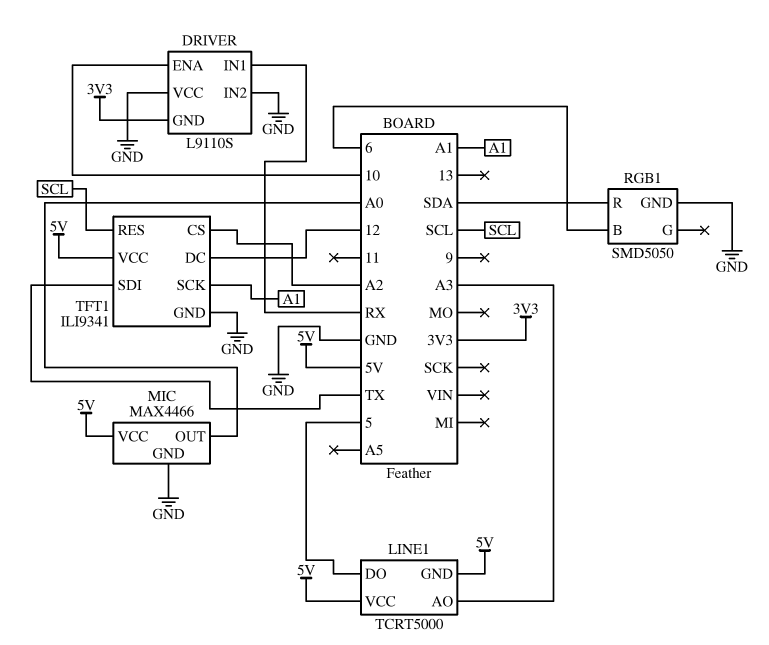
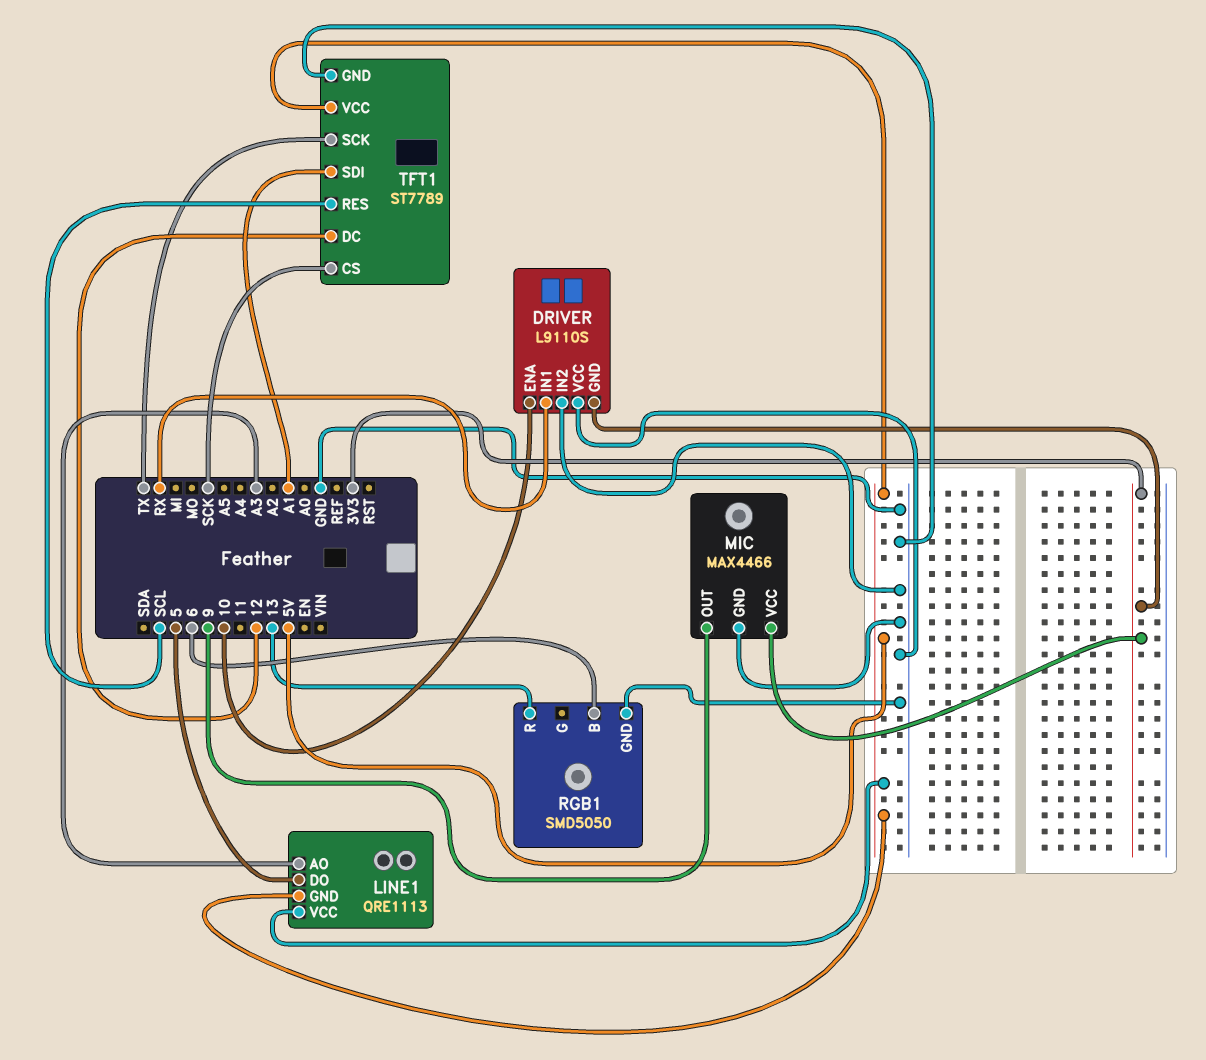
LINE1: TCRT5000 -> QRE1113
MIC pin OUT: A0 -> 9
MIC pin VCC: 5V -> 3V3
RGB1 pin R: SDA -> 13
TFT1: ILI9341 -> ST7789
TFT1 pin CS: A2 -> SCK
TFT1 pin SCK: A1 -> TX
TFT1 pin SDI: TX -> A1

